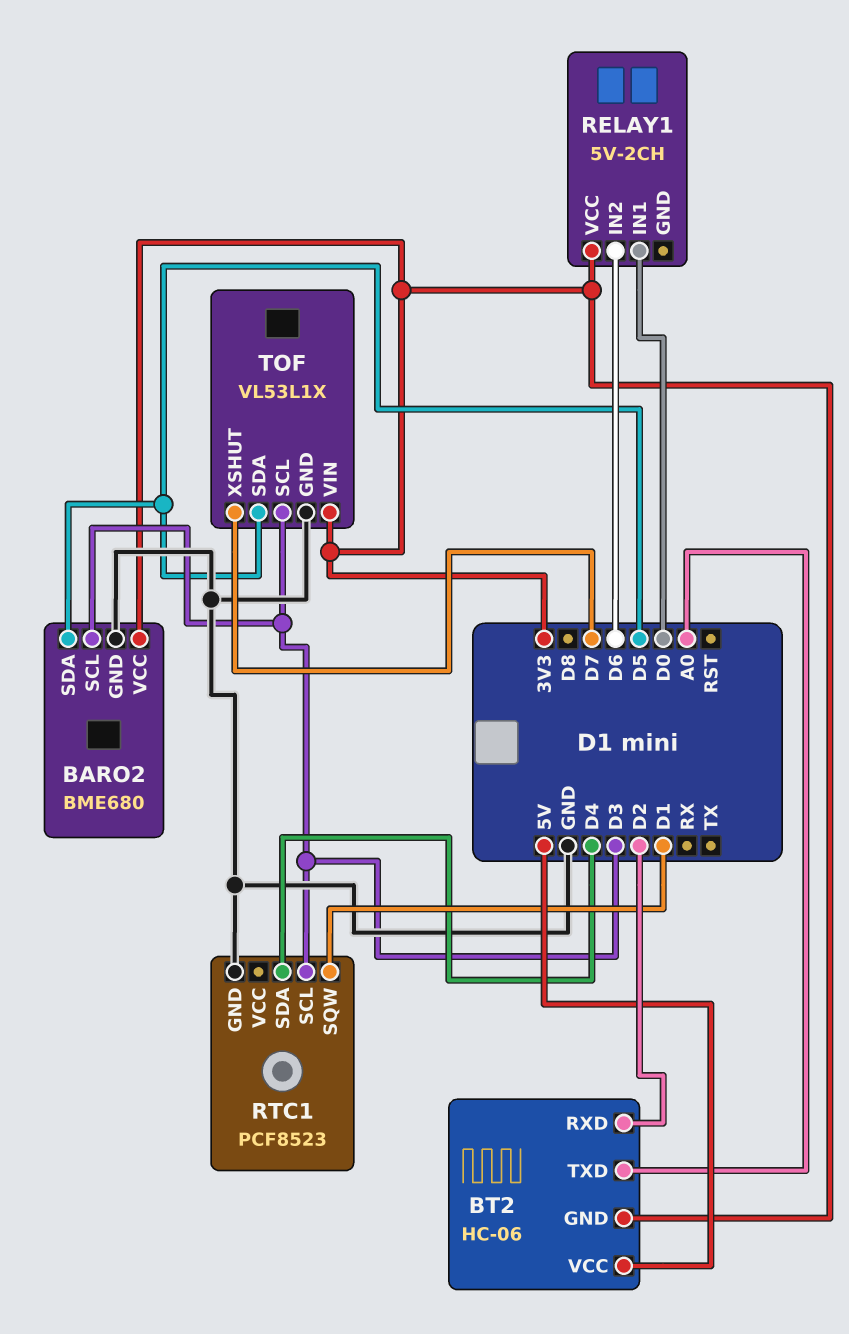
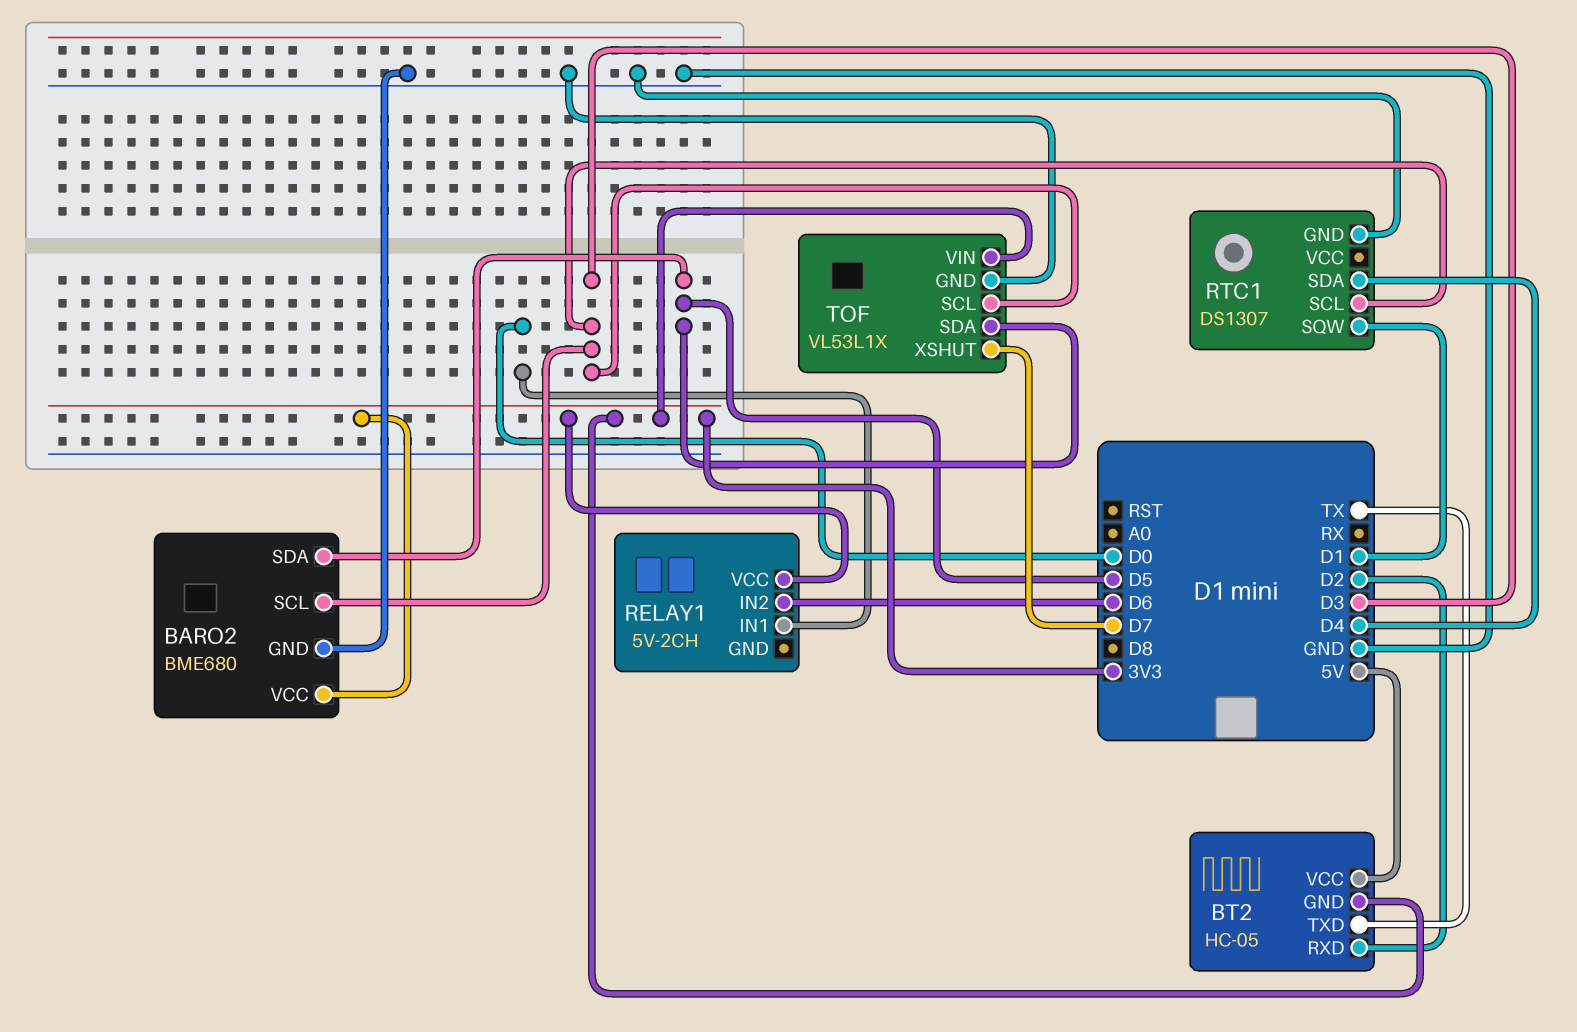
BT2: HC-06 -> HC-05
BT2 pin TXD: A0 -> TX
RTC1: PCF8523 -> DS1307

